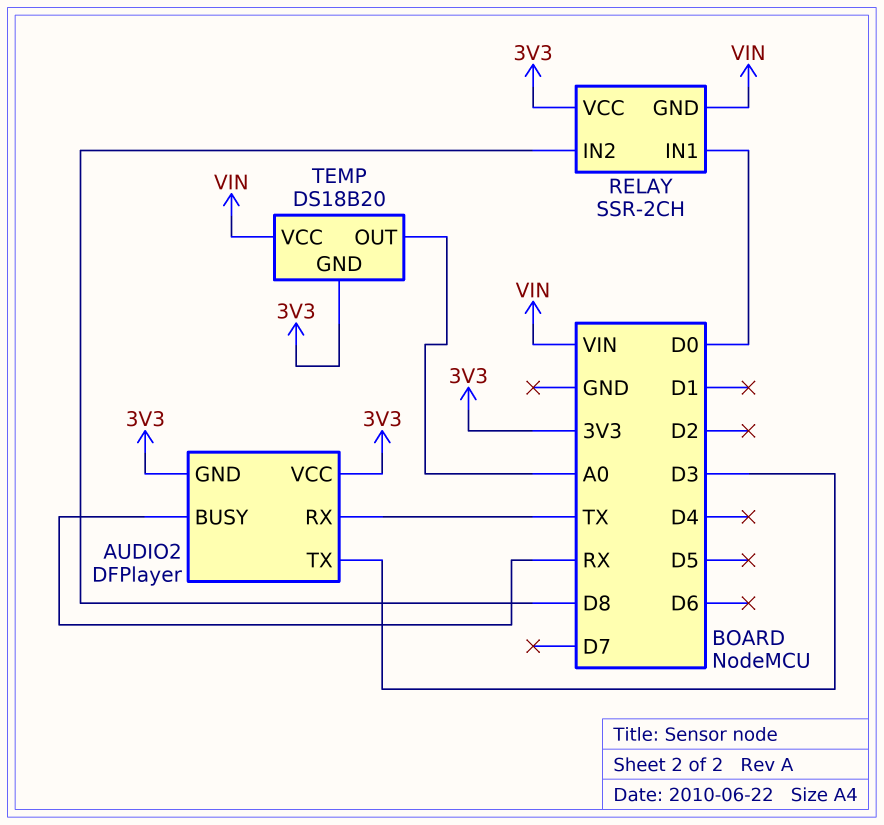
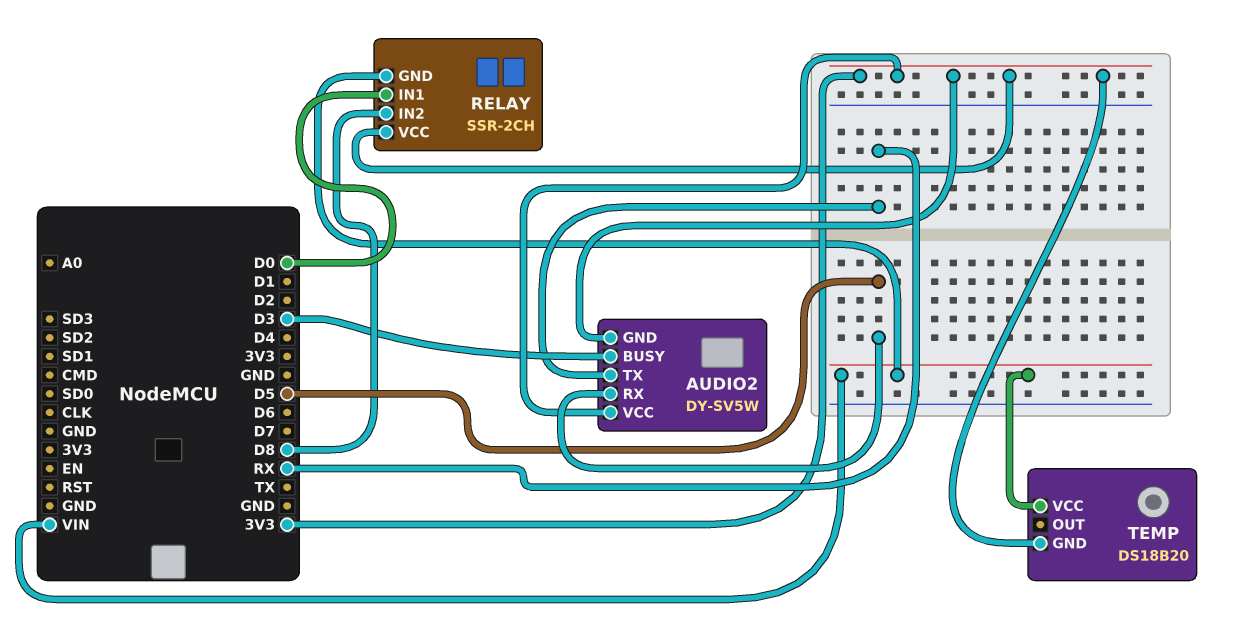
AUDIO2: DFPlayer -> DY-SV5W
AUDIO2 pin BUSY: RX -> D3
AUDIO2 pin RX: TX -> D5
AUDIO2 pin TX: D3 -> RX
TEMP pin OUT: A0 -> none

